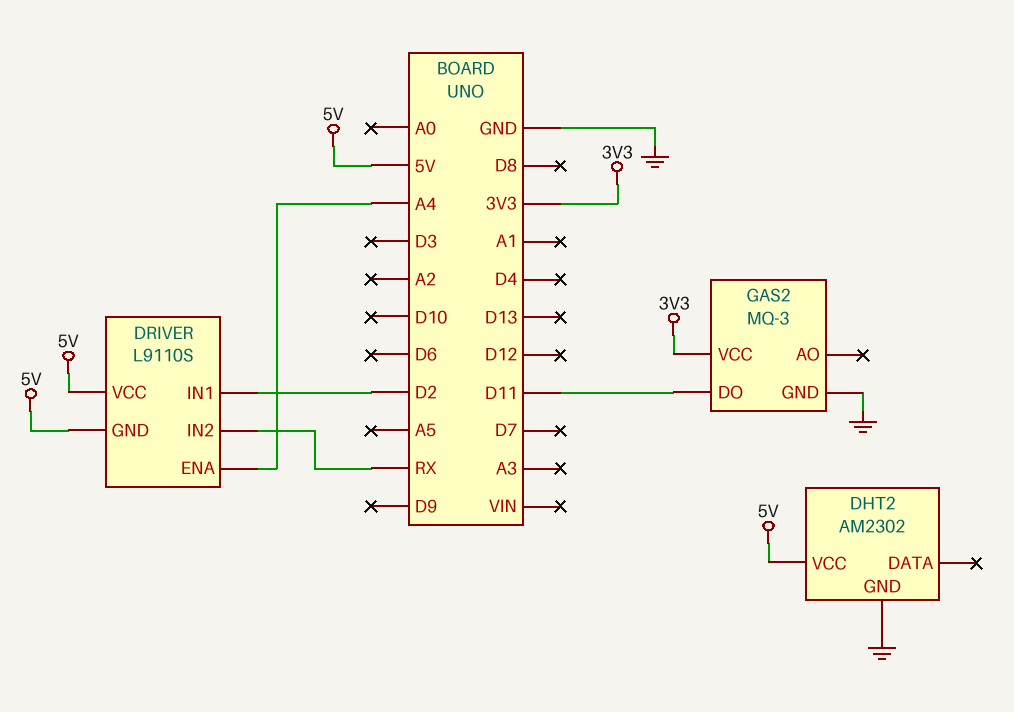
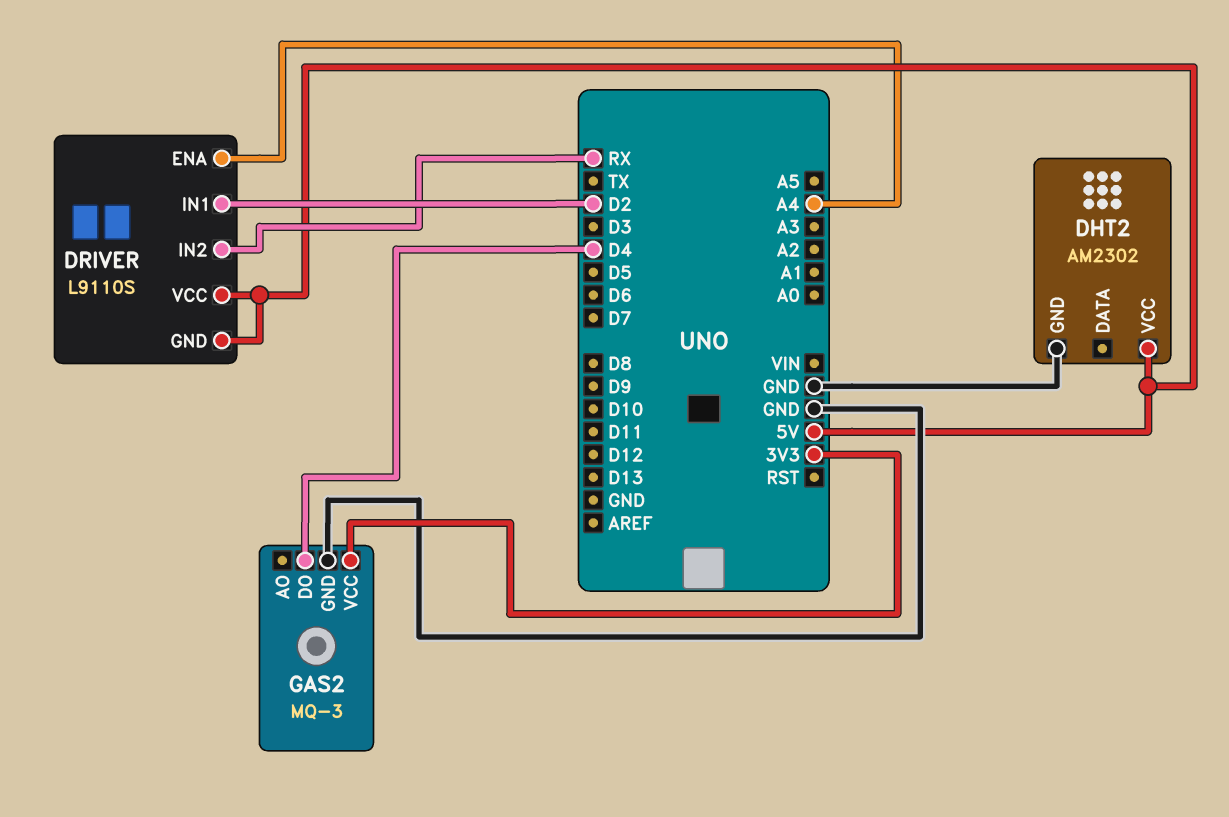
GAS2 pin DO: D11 -> D4

